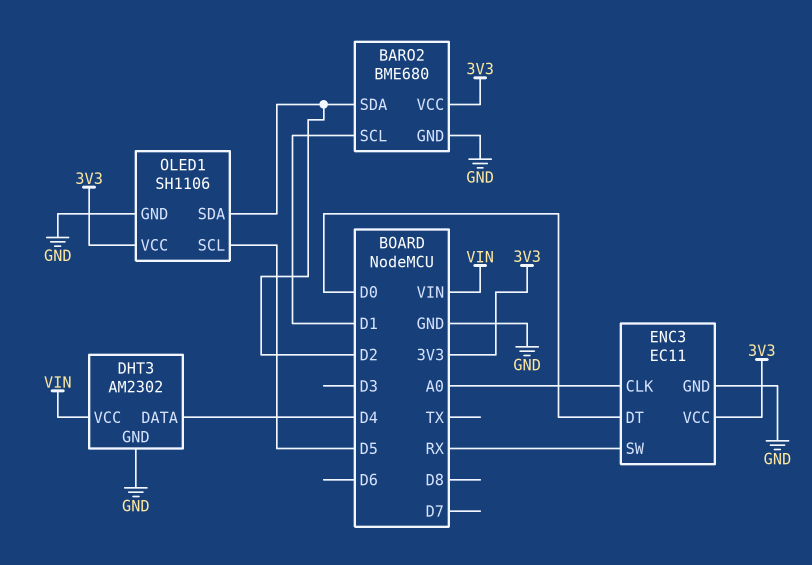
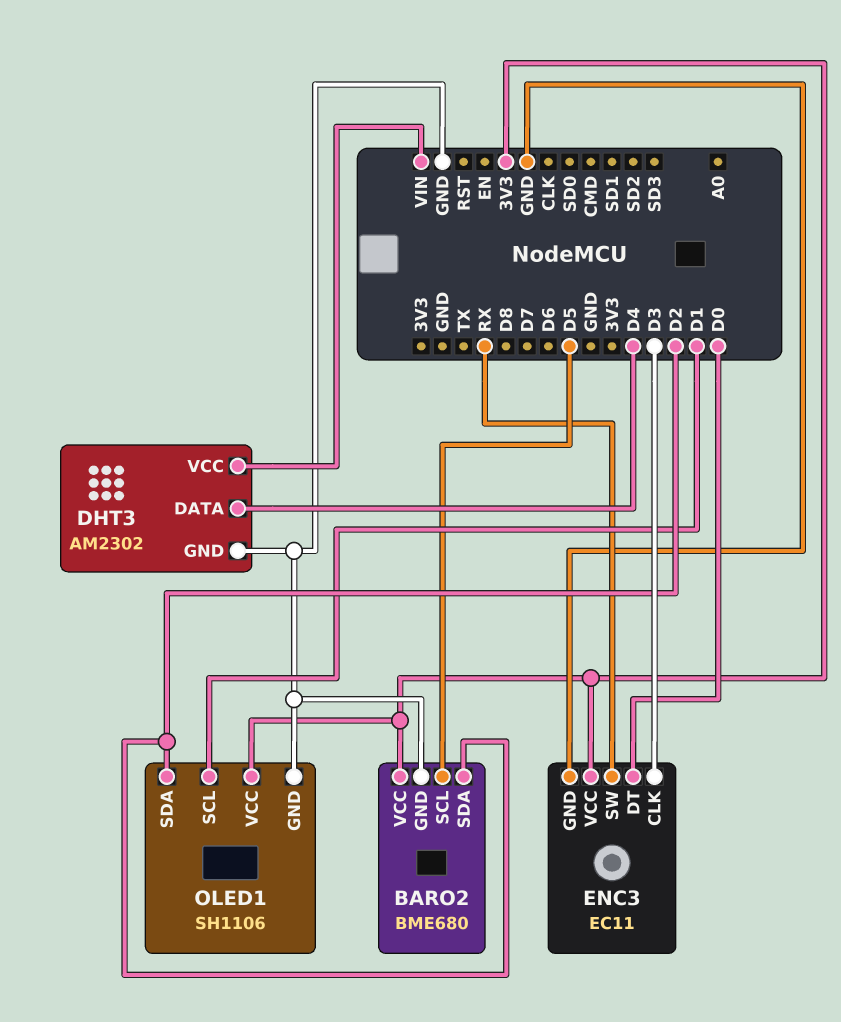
BARO2 pin SCL: D1 -> D5
ENC3 pin CLK: A0 -> D3
OLED1 pin SCL: D5 -> D1

